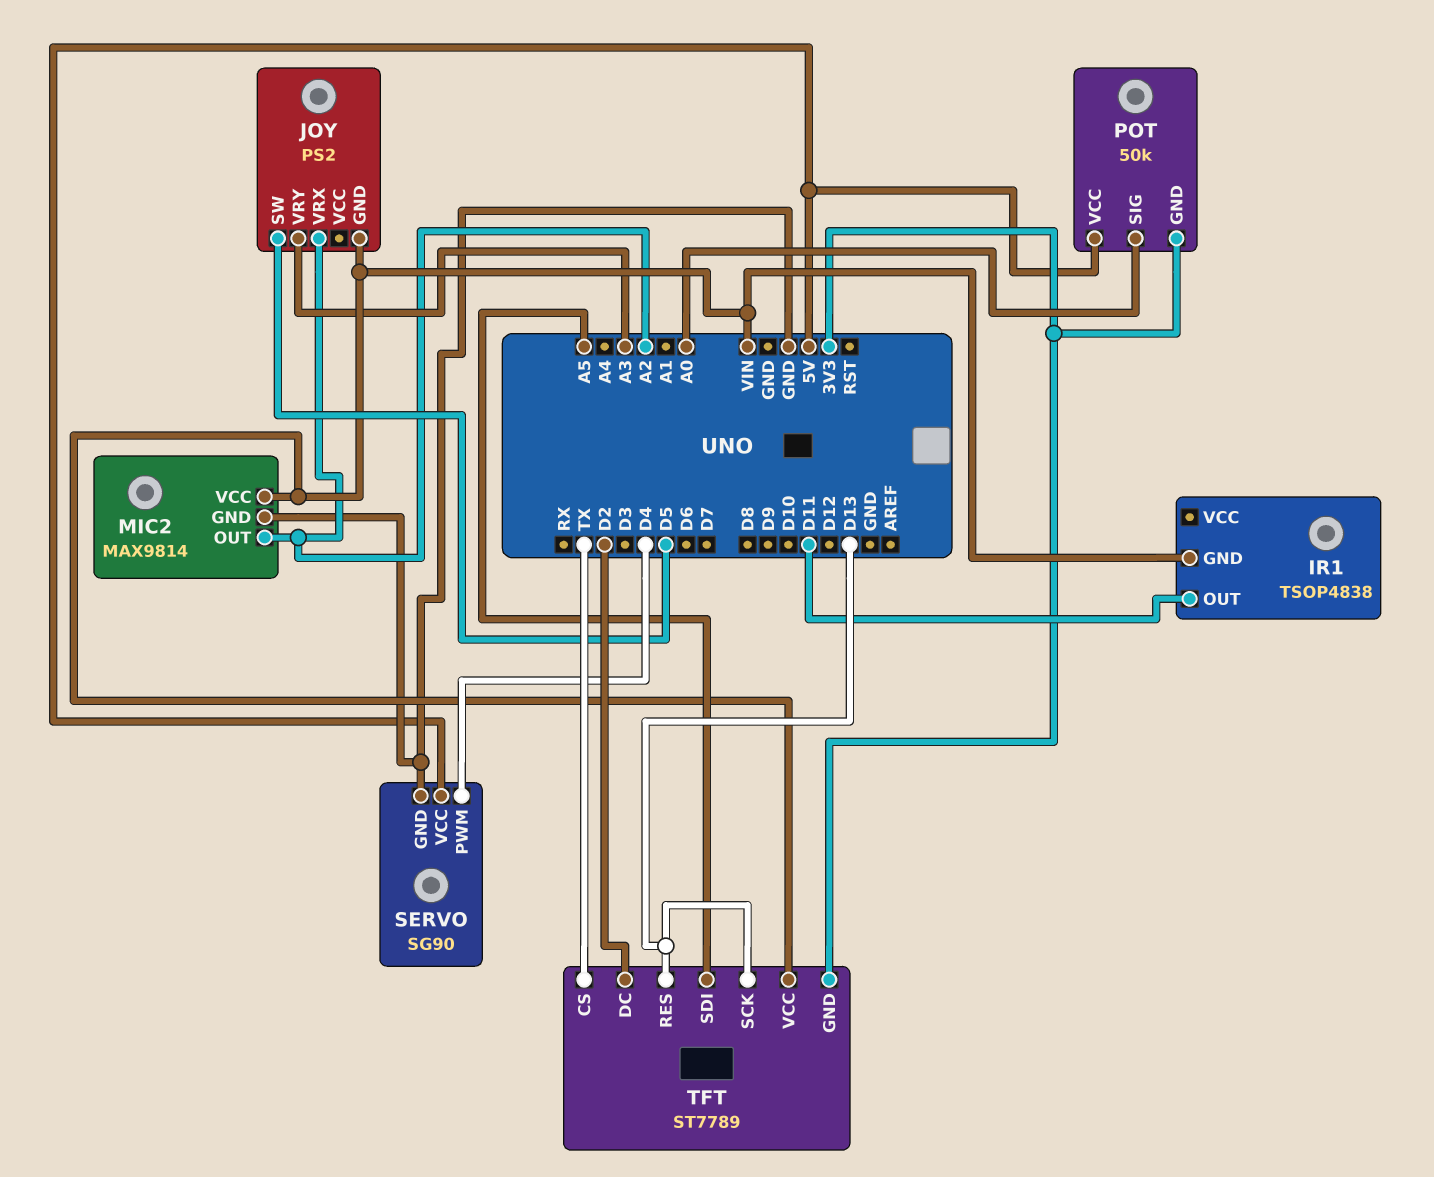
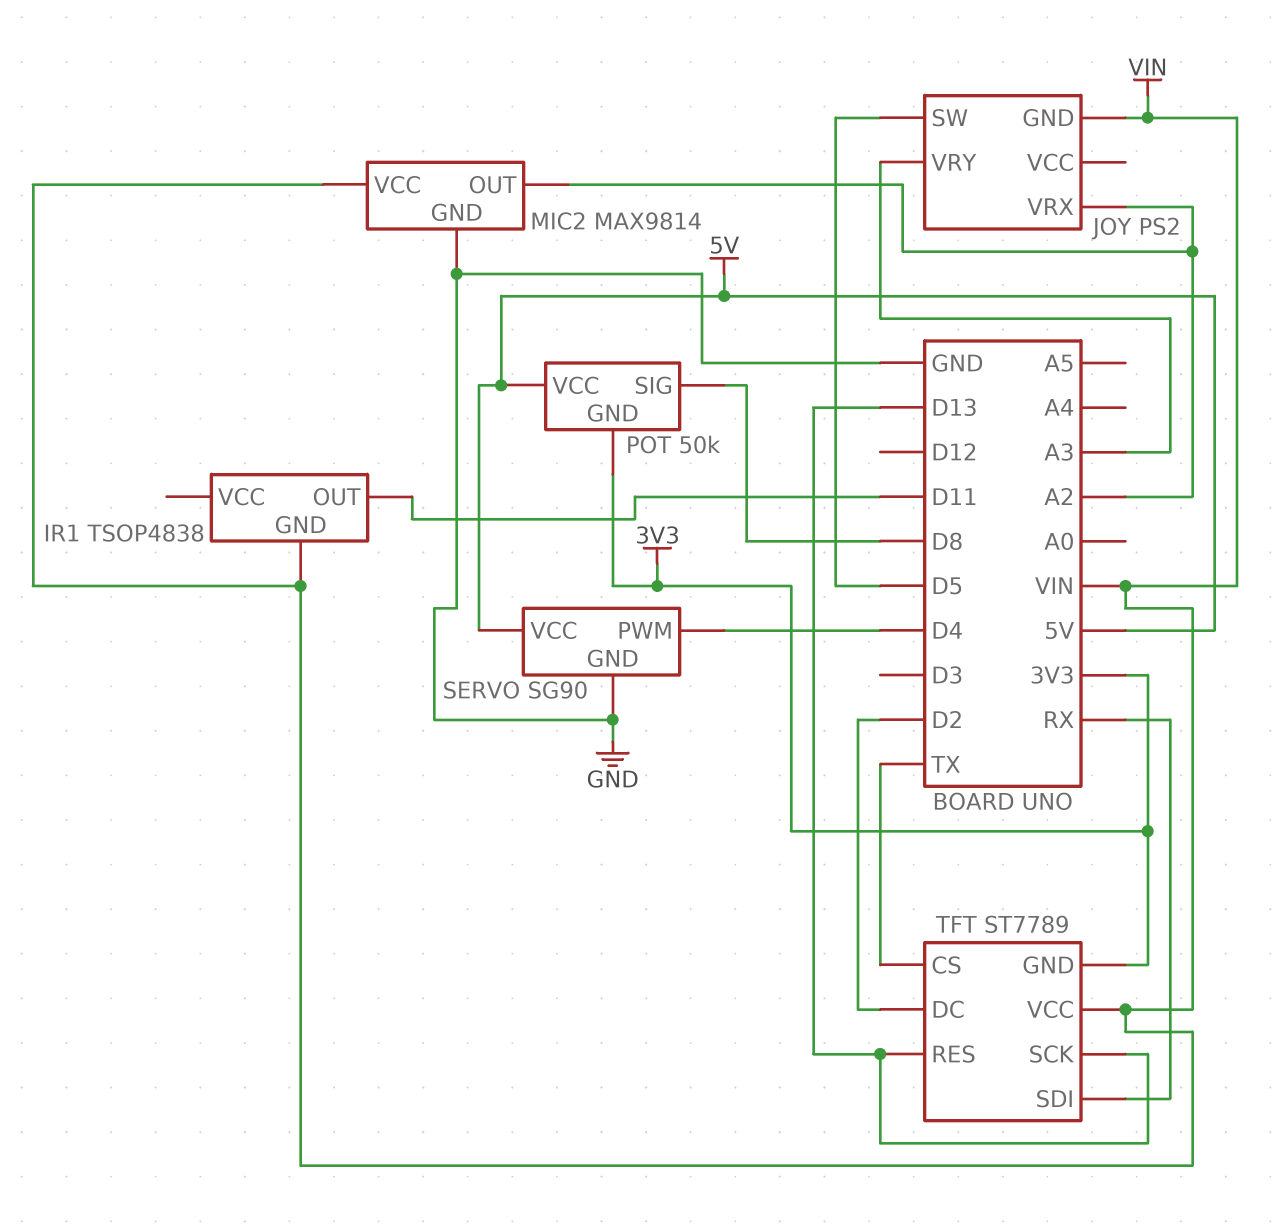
POT pin SIG: A0 -> D8
TFT pin SDI: A5 -> RX

